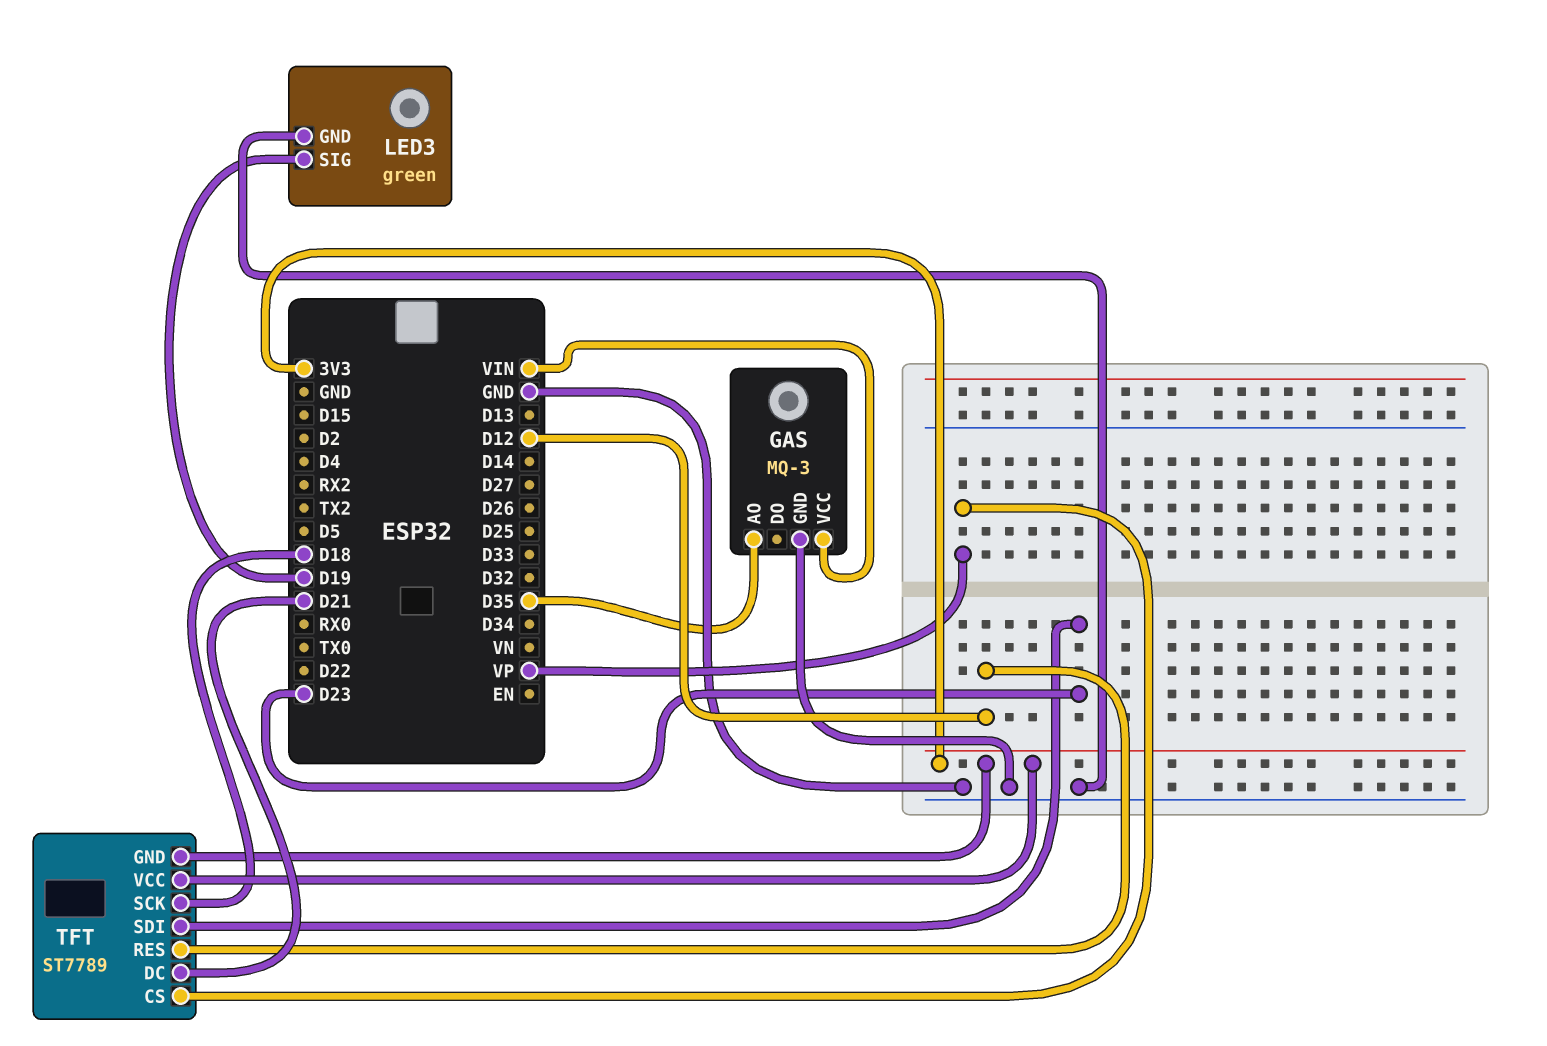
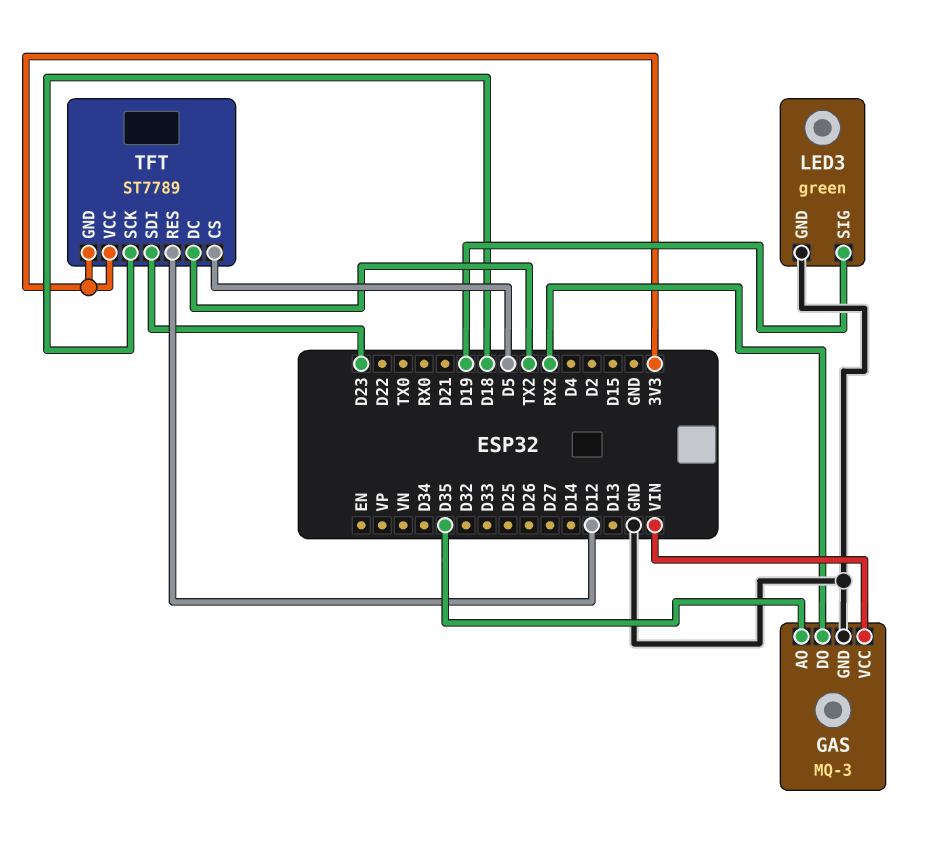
GAS pin DO: none -> RX2
TFT pin CS: VP -> D5
TFT pin DC: D21 -> TX2

